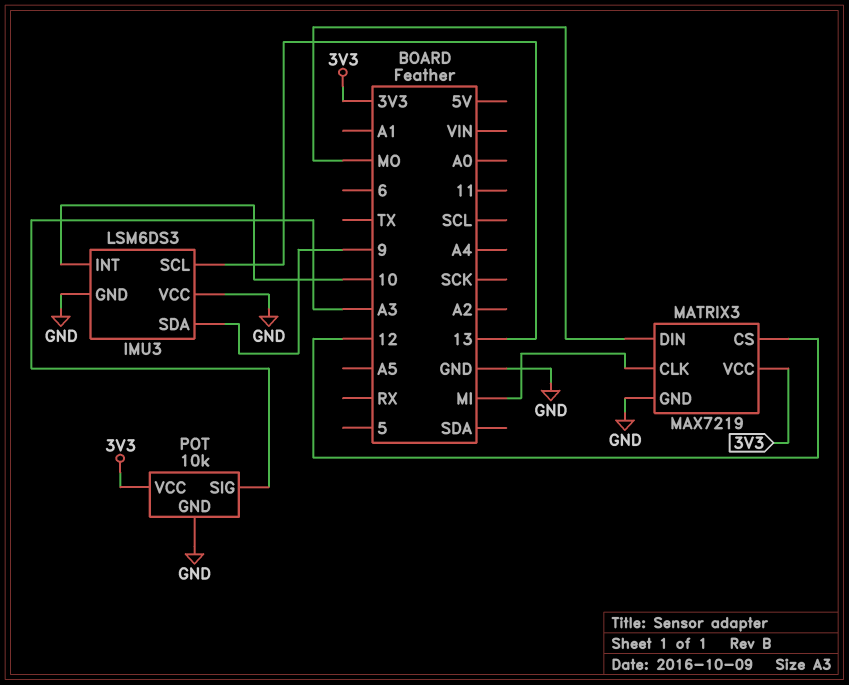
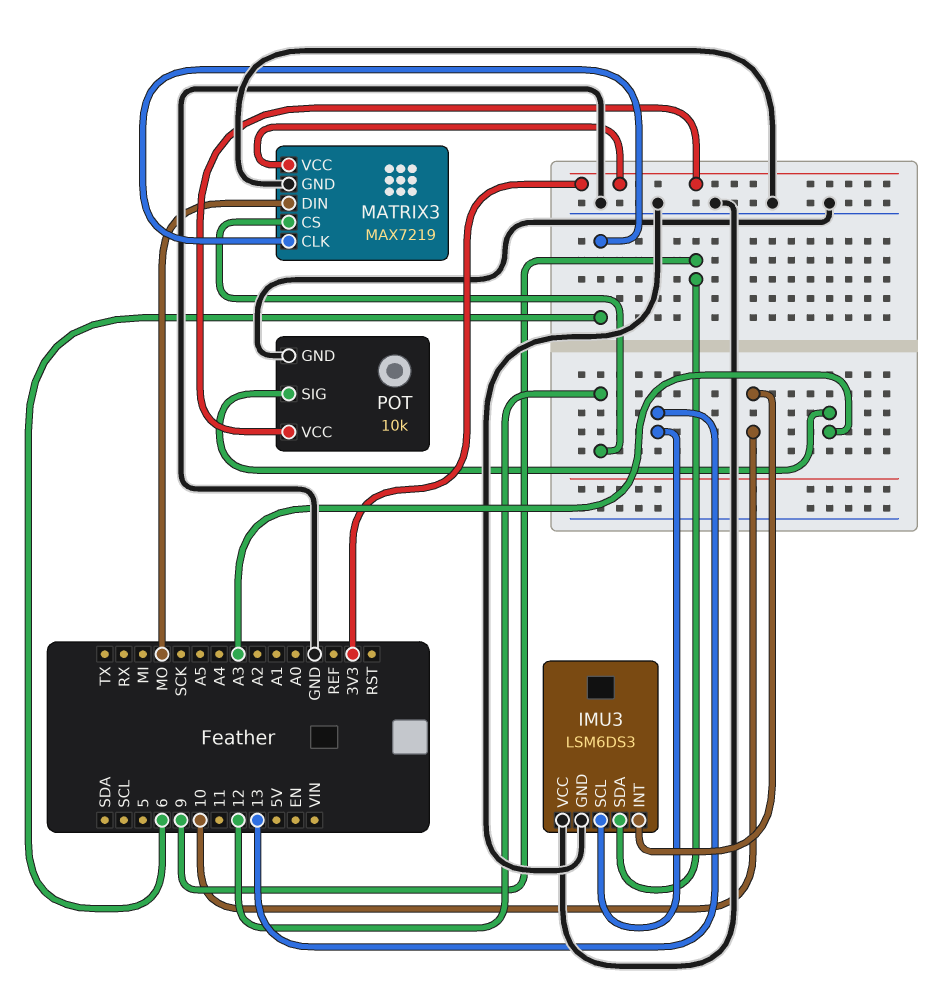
MATRIX3 pin CLK: MI -> 6

